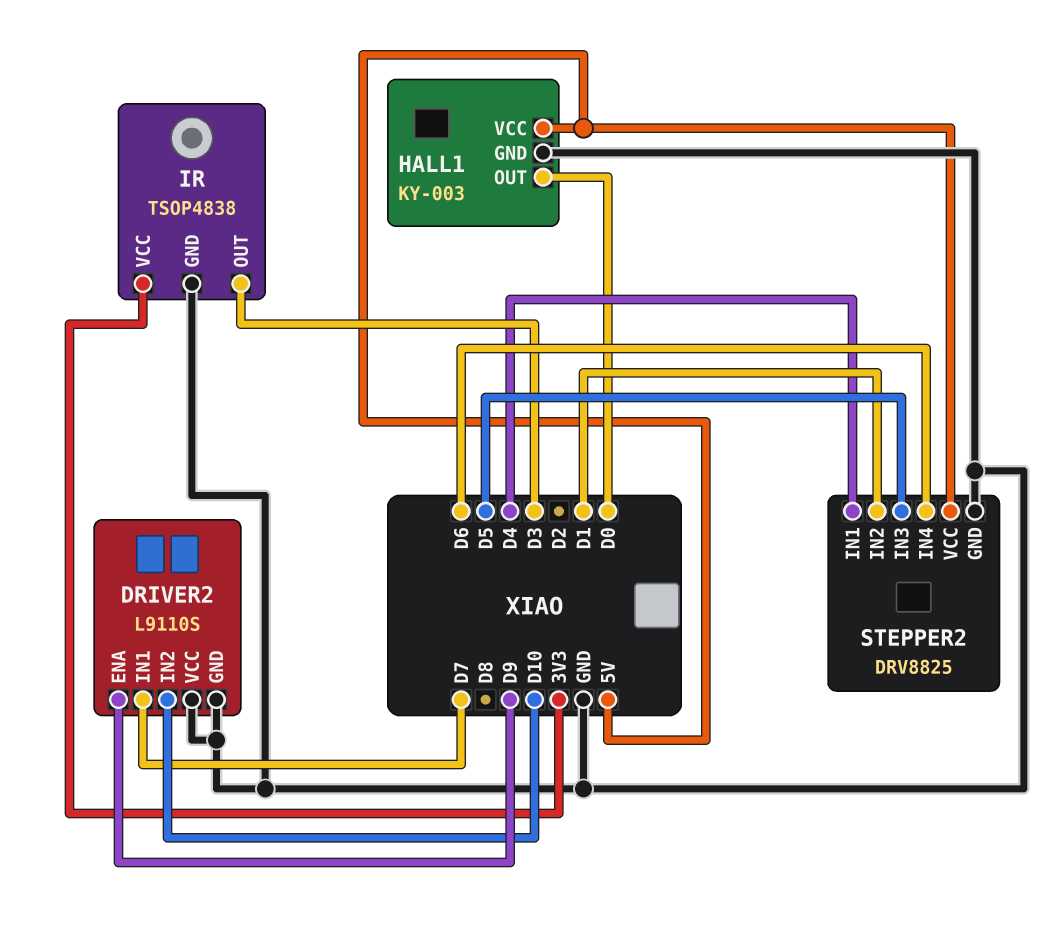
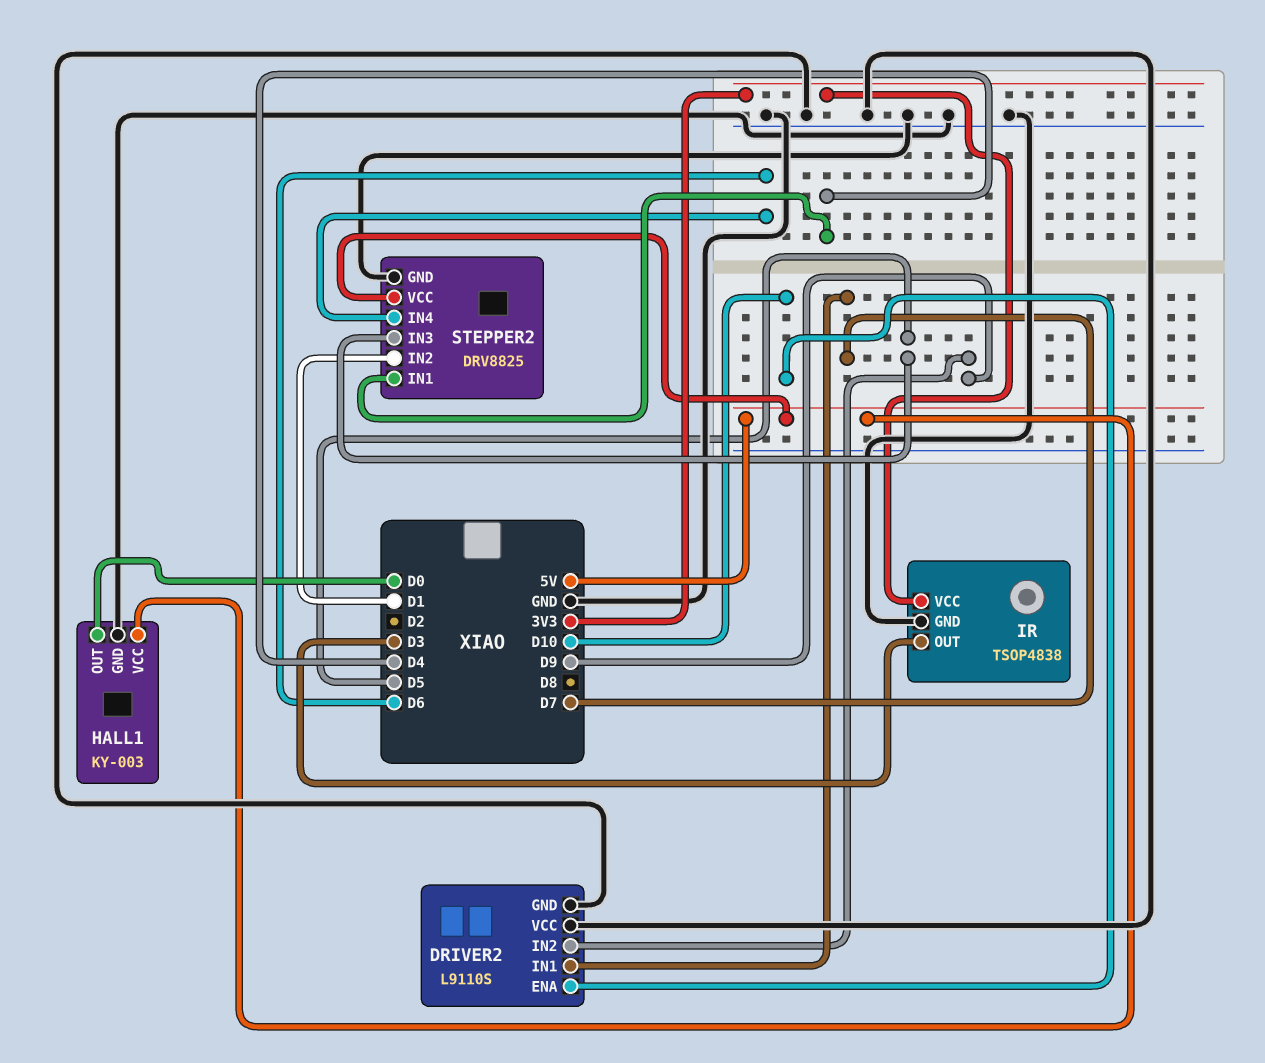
DRIVER2 pin ENA: D9 -> D10
DRIVER2 pin IN2: D10 -> D9

